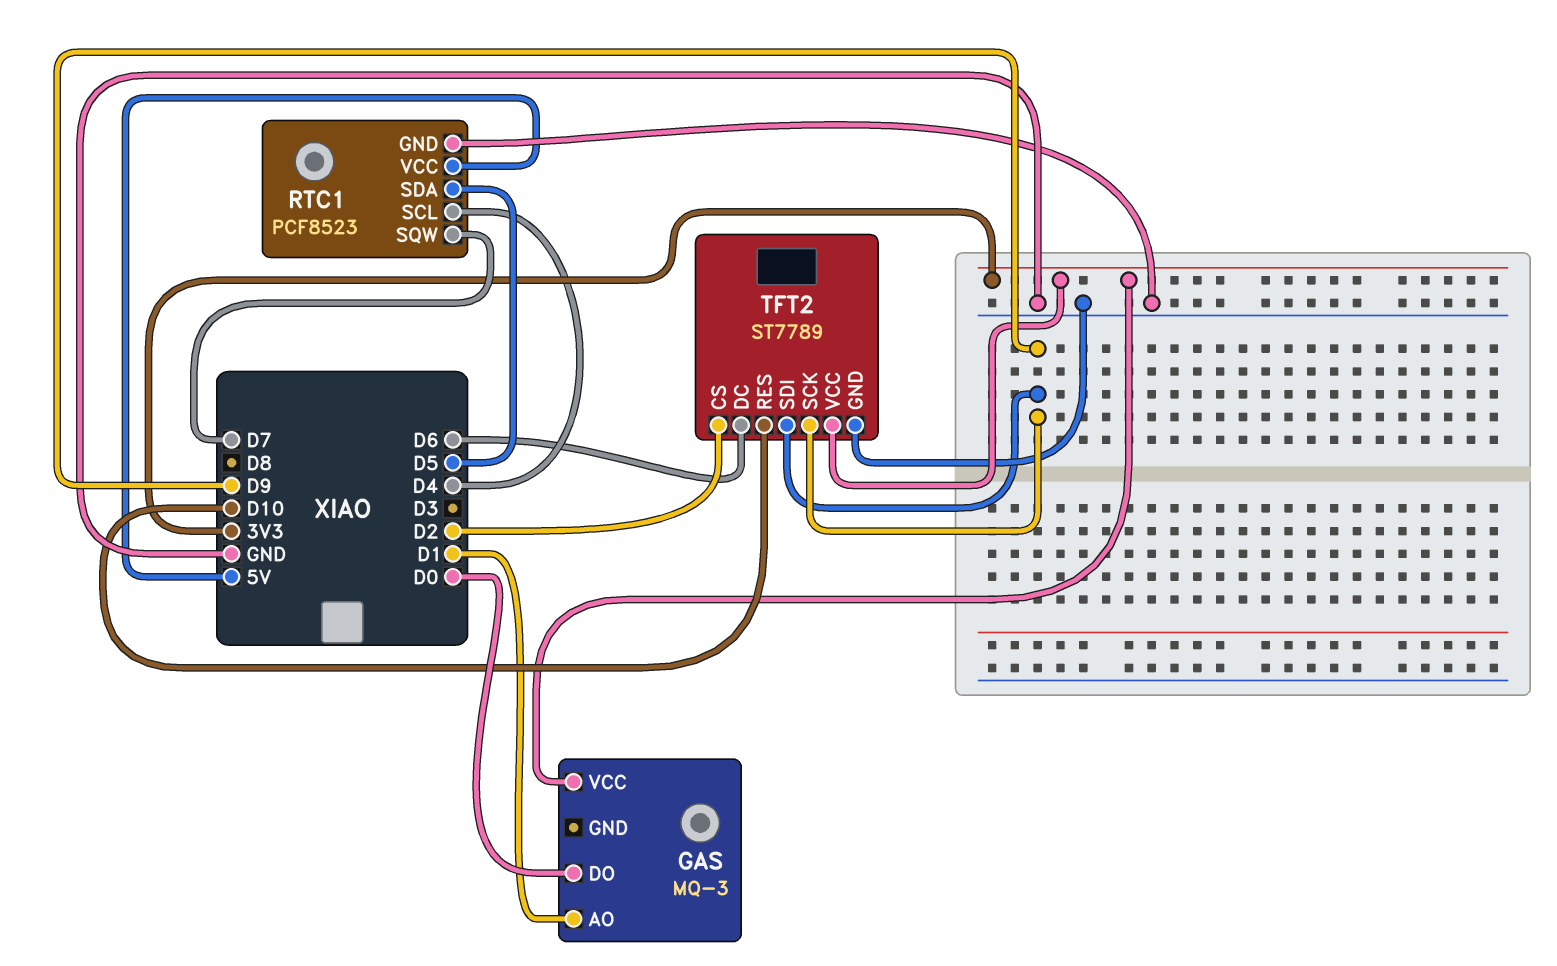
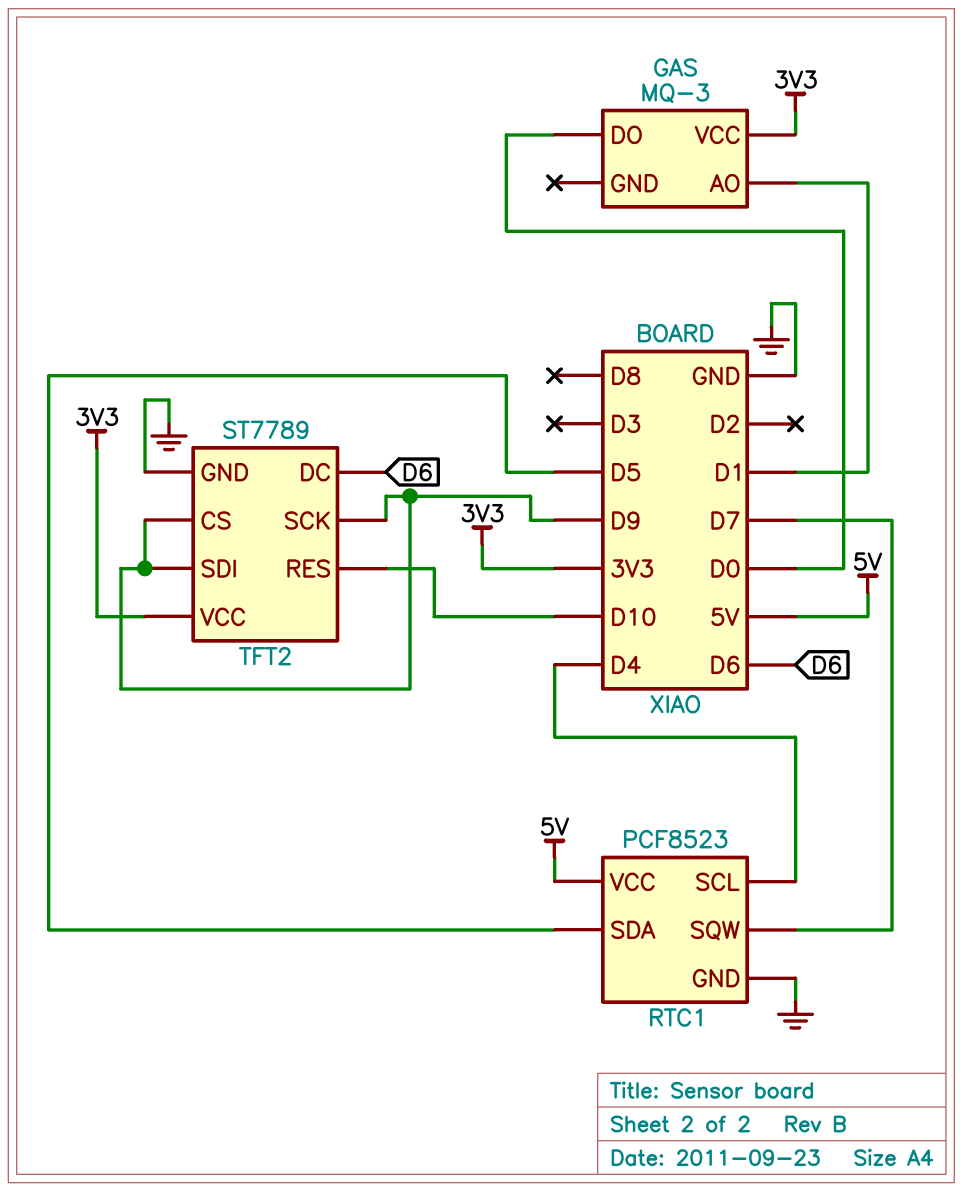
TFT2 pin CS: D2 -> D9

